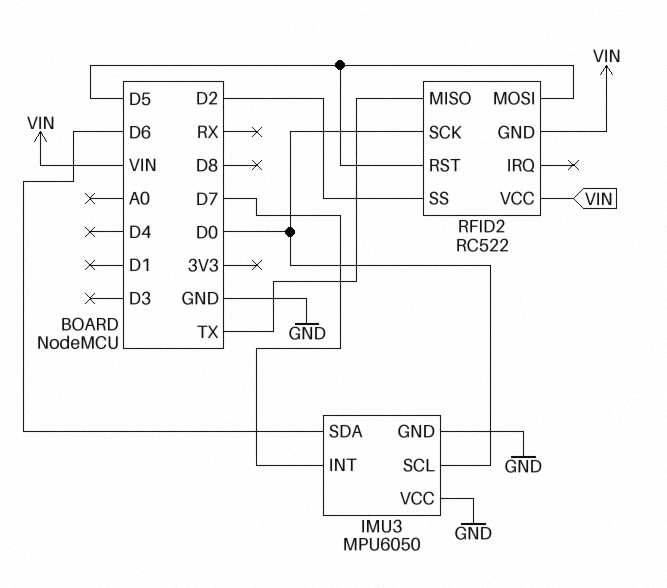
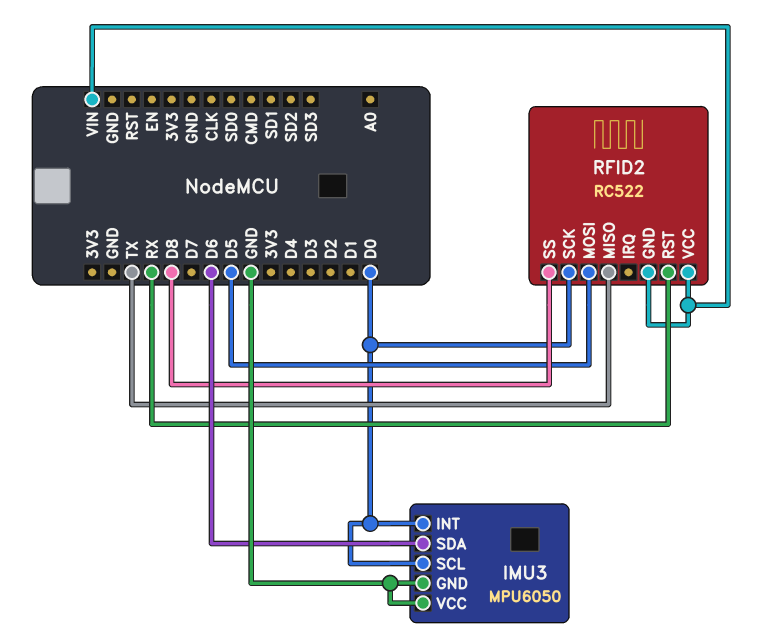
IMU3 pin INT: D7 -> D0
RFID2 pin RST: D5 -> RX
RFID2 pin SS: D2 -> D8

